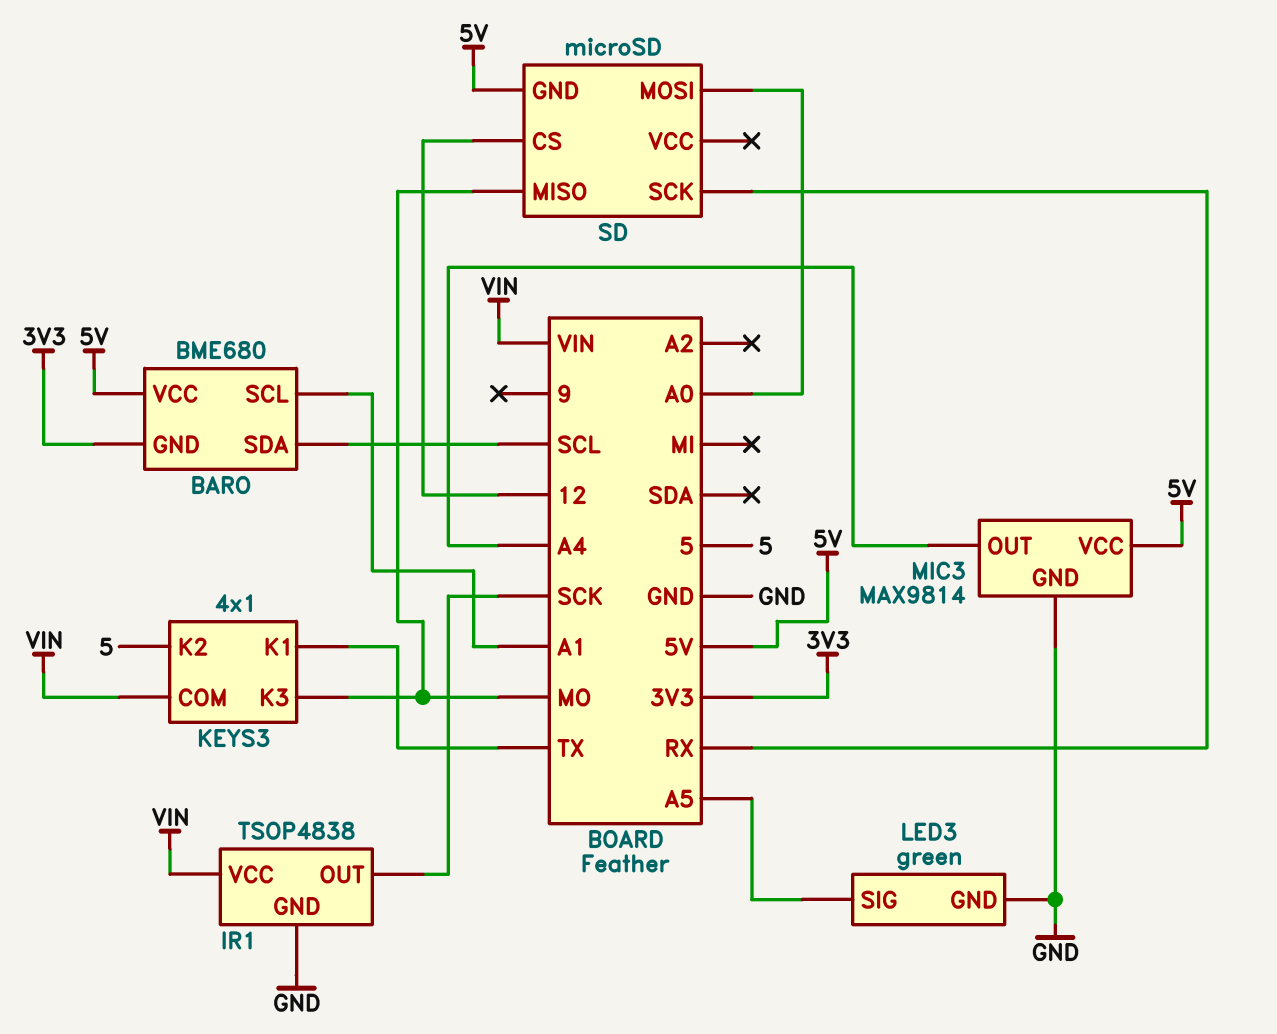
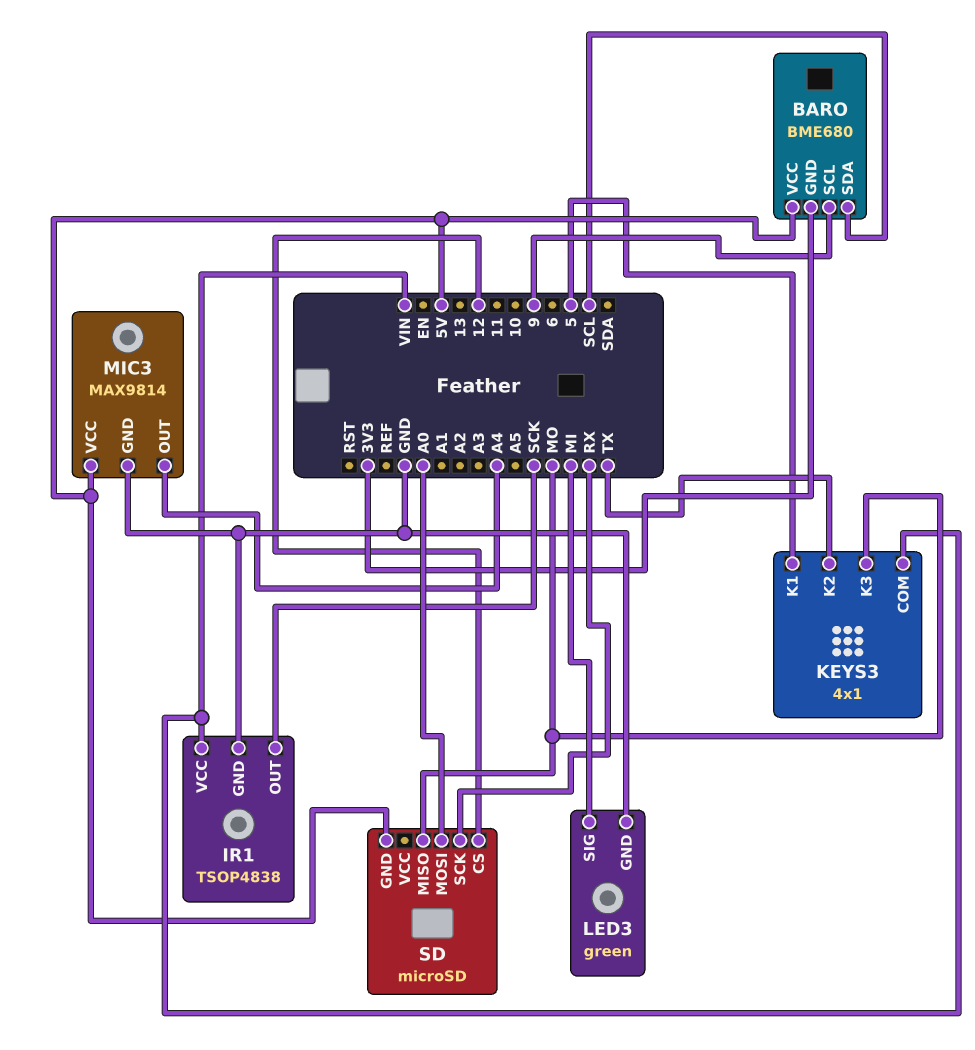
BARO pin SCL: A1 -> 9
KEYS3 pin K1: TX -> 5
KEYS3 pin K2: 5 -> TX
LED3 pin SIG: A5 -> MI

